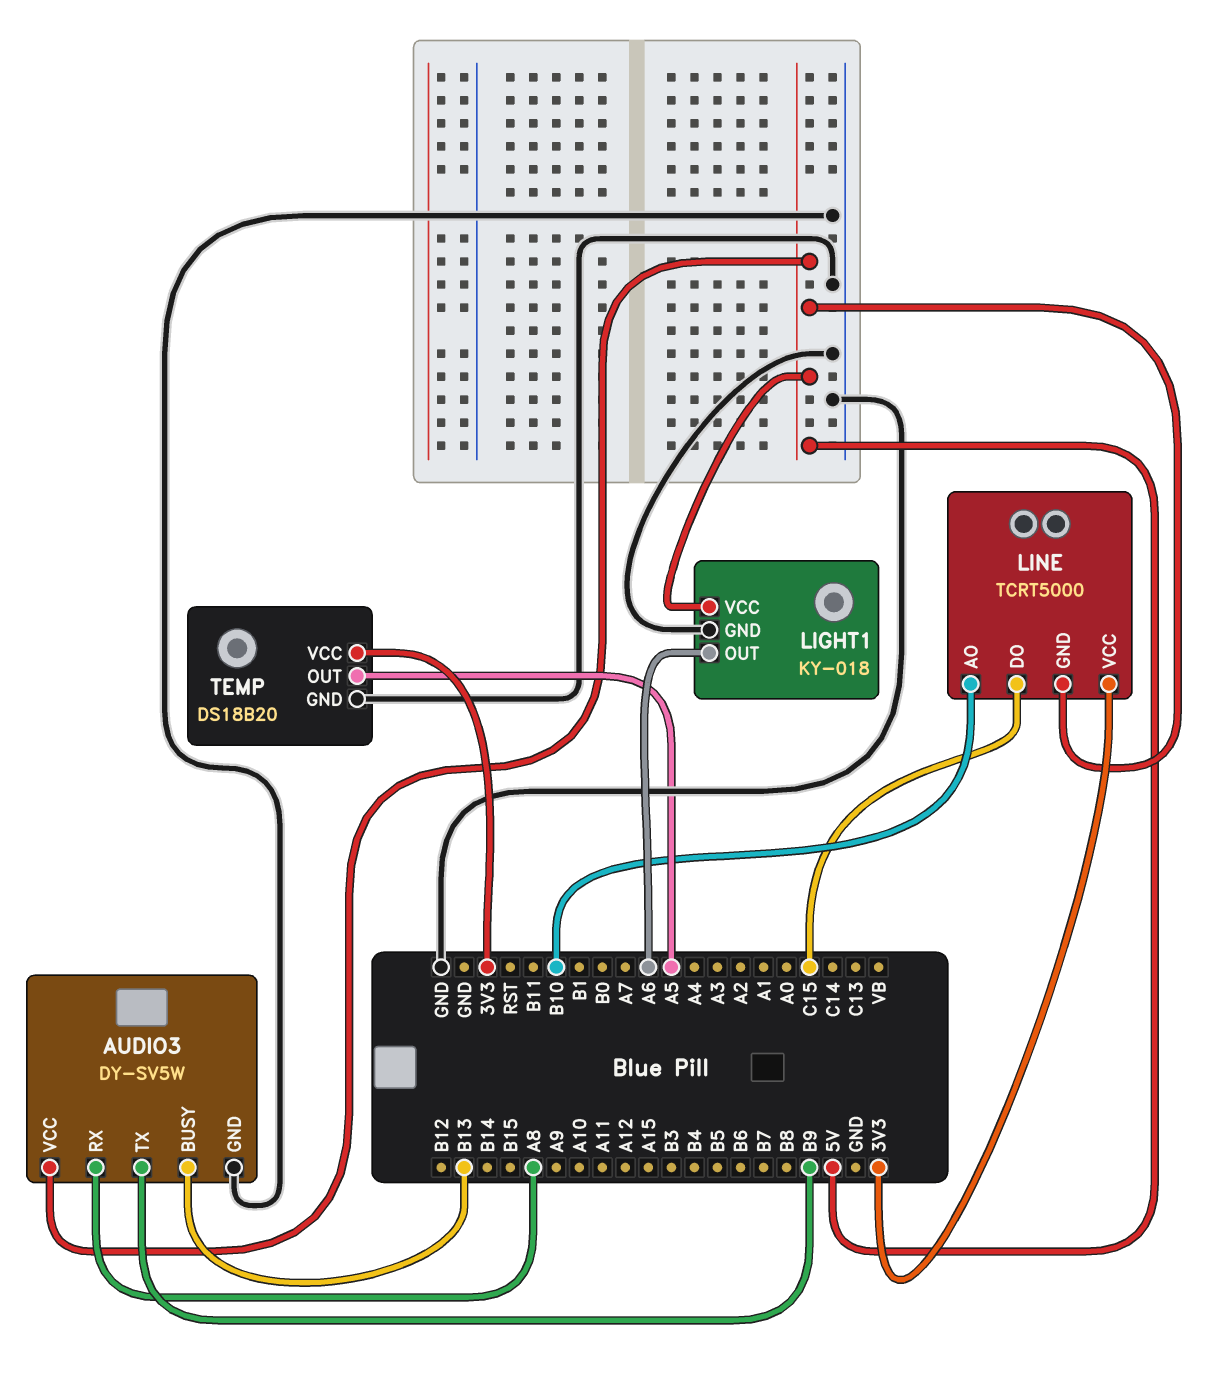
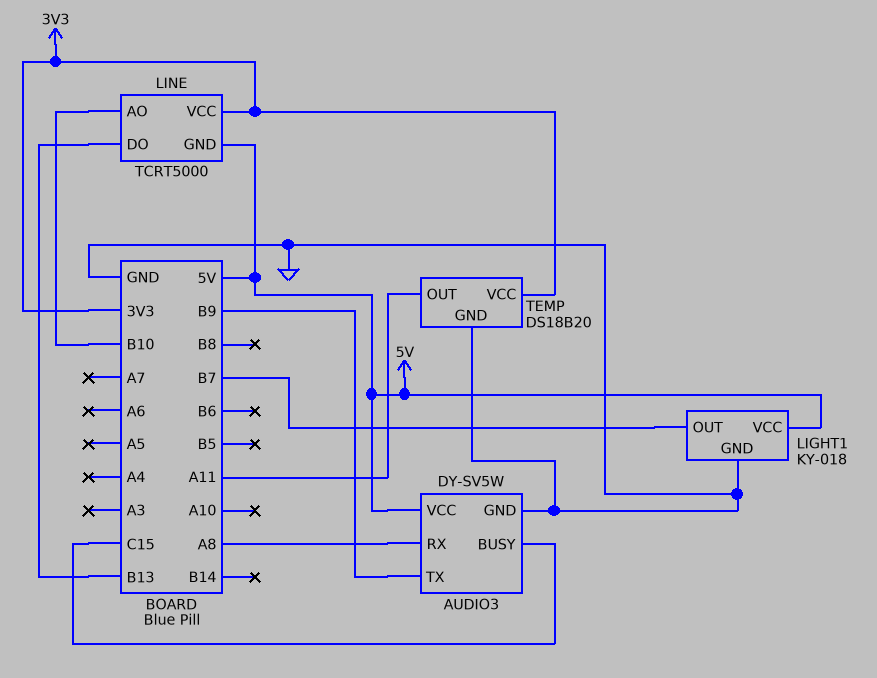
AUDIO3 pin BUSY: B13 -> C15
LIGHT1 pin OUT: A6 -> B7
LINE pin DO: C15 -> B13
TEMP pin OUT: A5 -> A11

